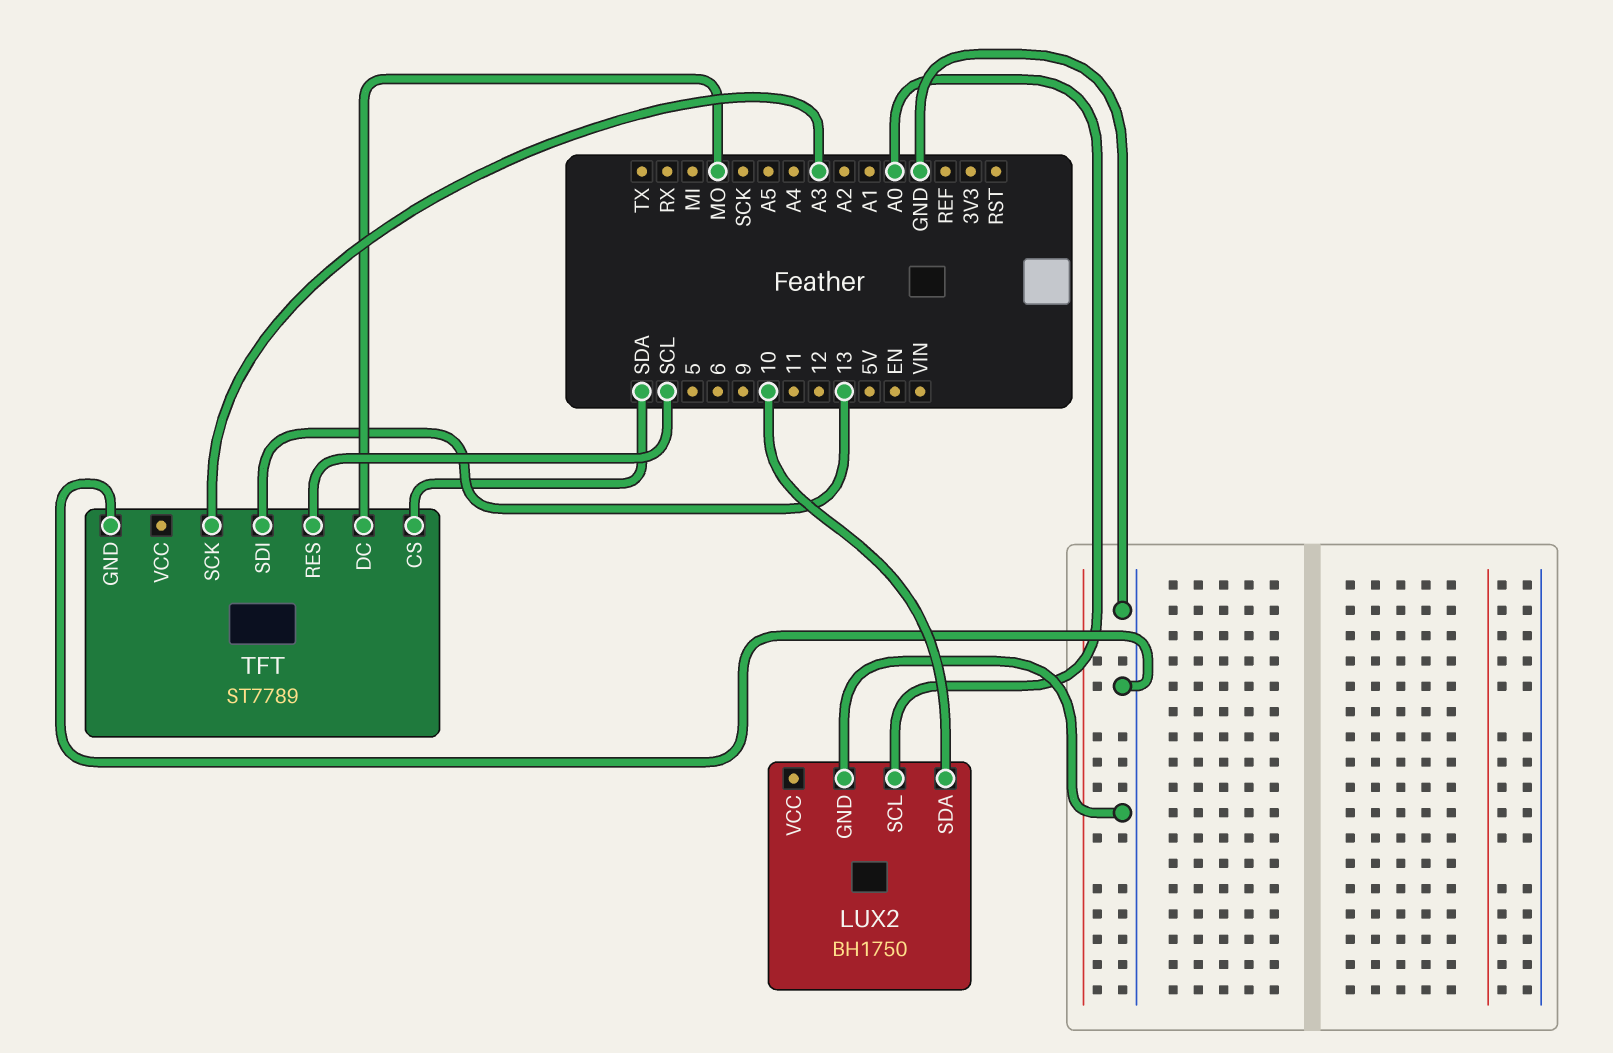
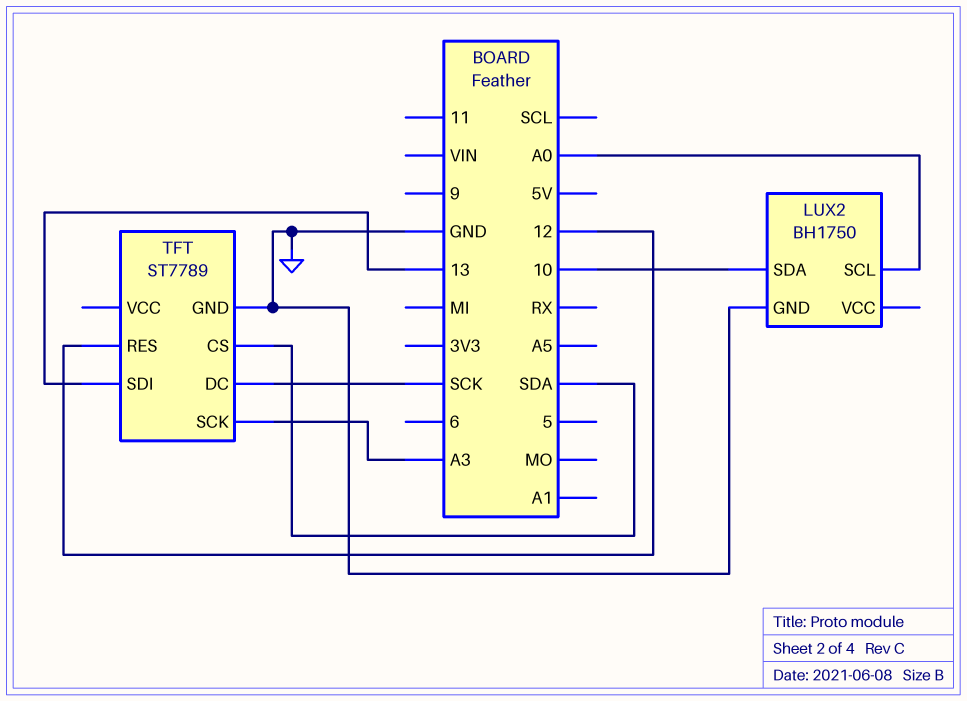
TFT pin DC: MO -> SCK
TFT pin RES: SCL -> 12

